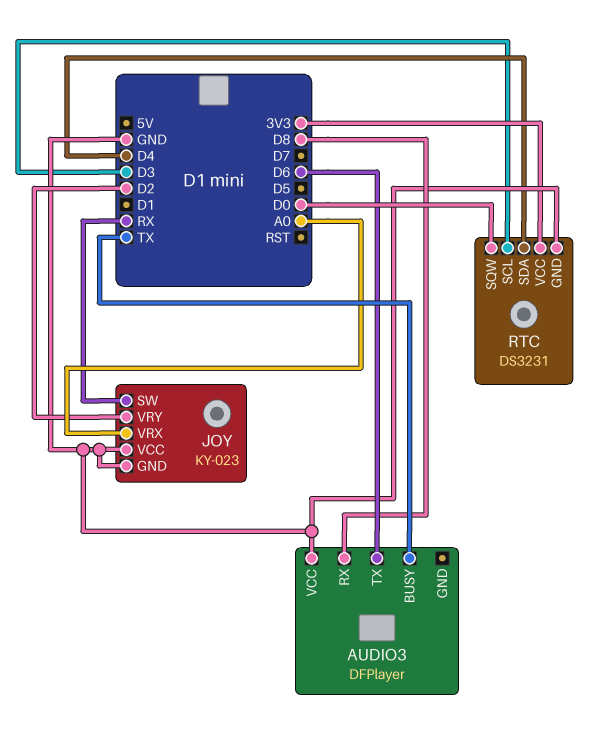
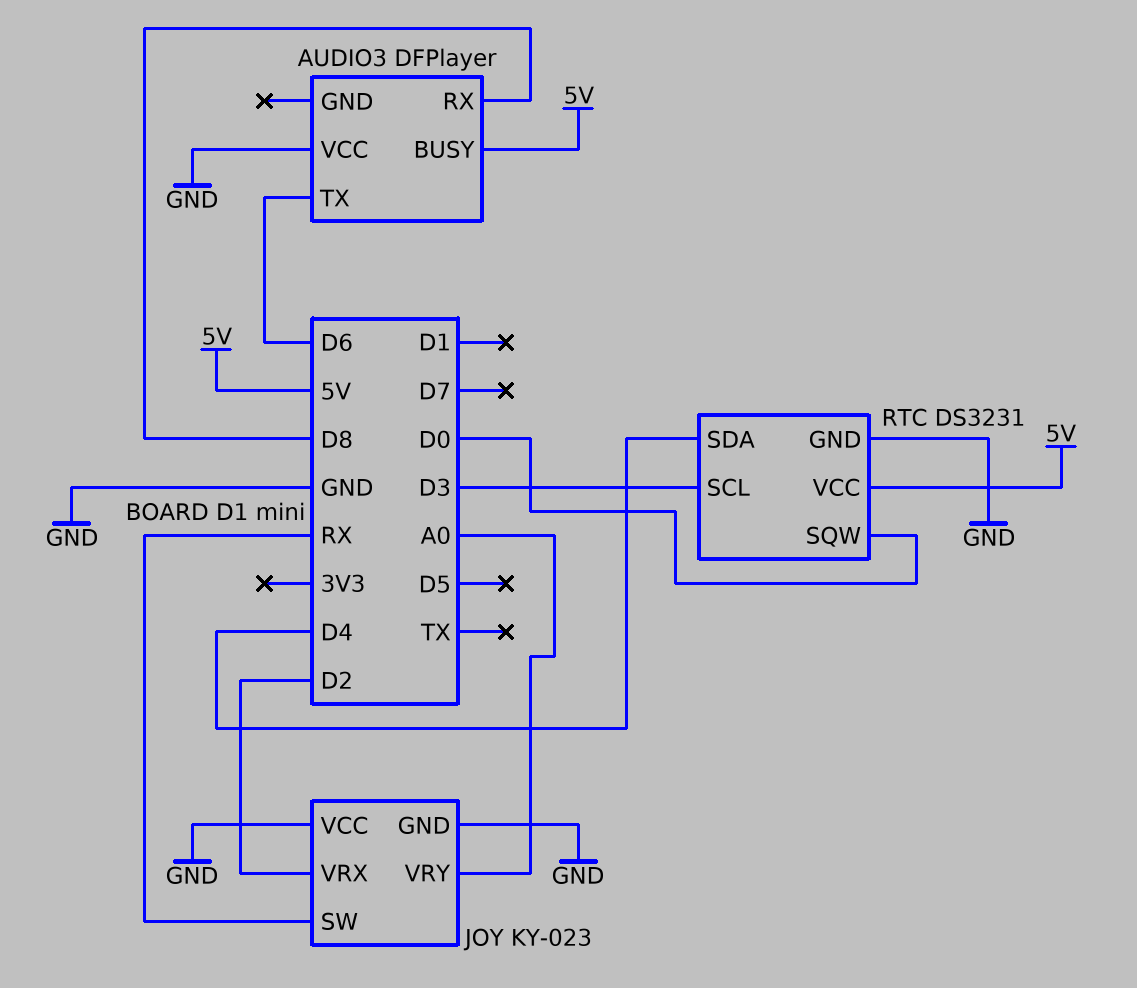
AUDIO3 pin BUSY: TX -> 5V
JOY pin VRX: A0 -> D2
JOY pin VRY: D2 -> A0
RTC pin VCC: 3V3 -> 5V

